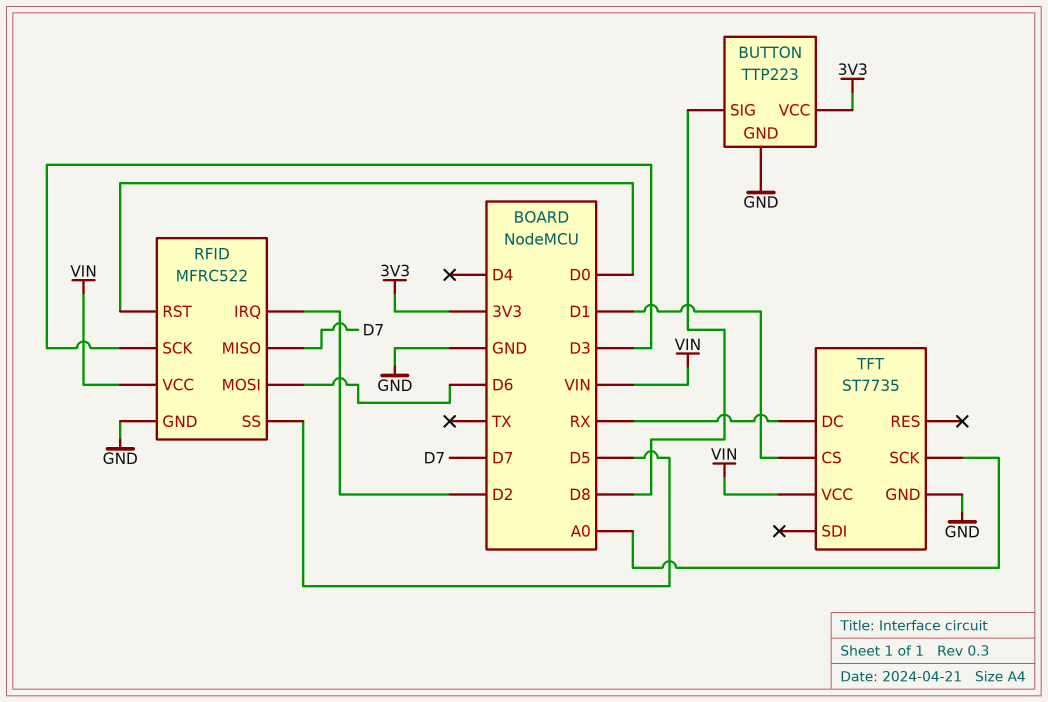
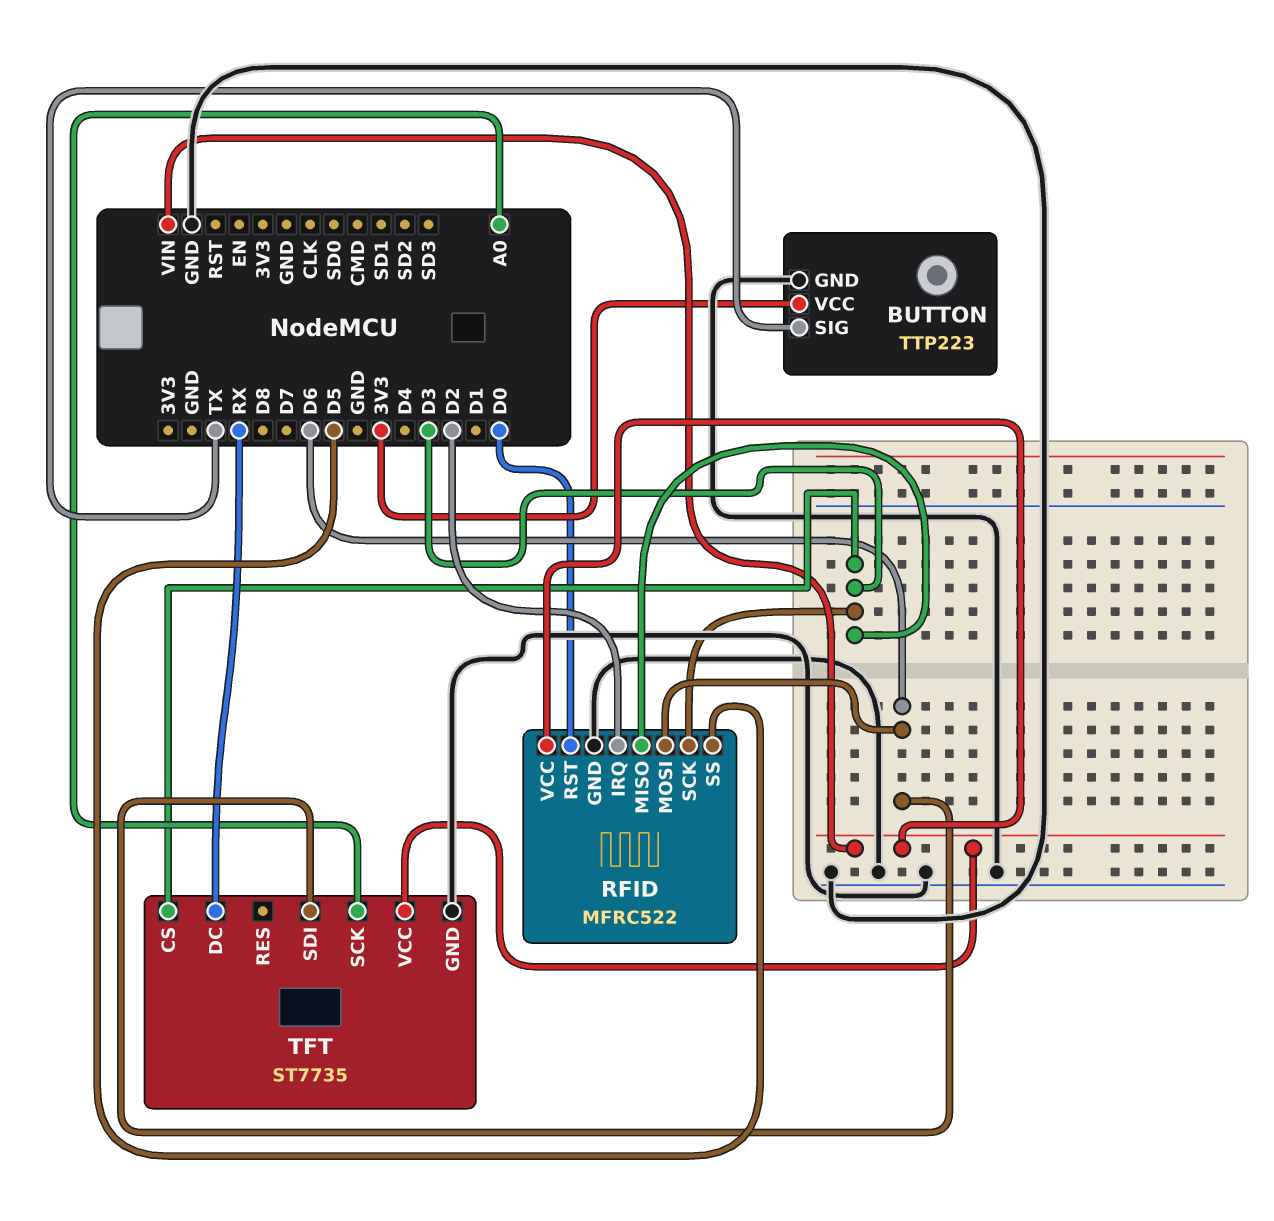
BUTTON pin SIG: D8 -> TX
RFID pin MISO: D7 -> D3
TFT pin CS: D1 -> D3
TFT pin SDI: none -> D6

